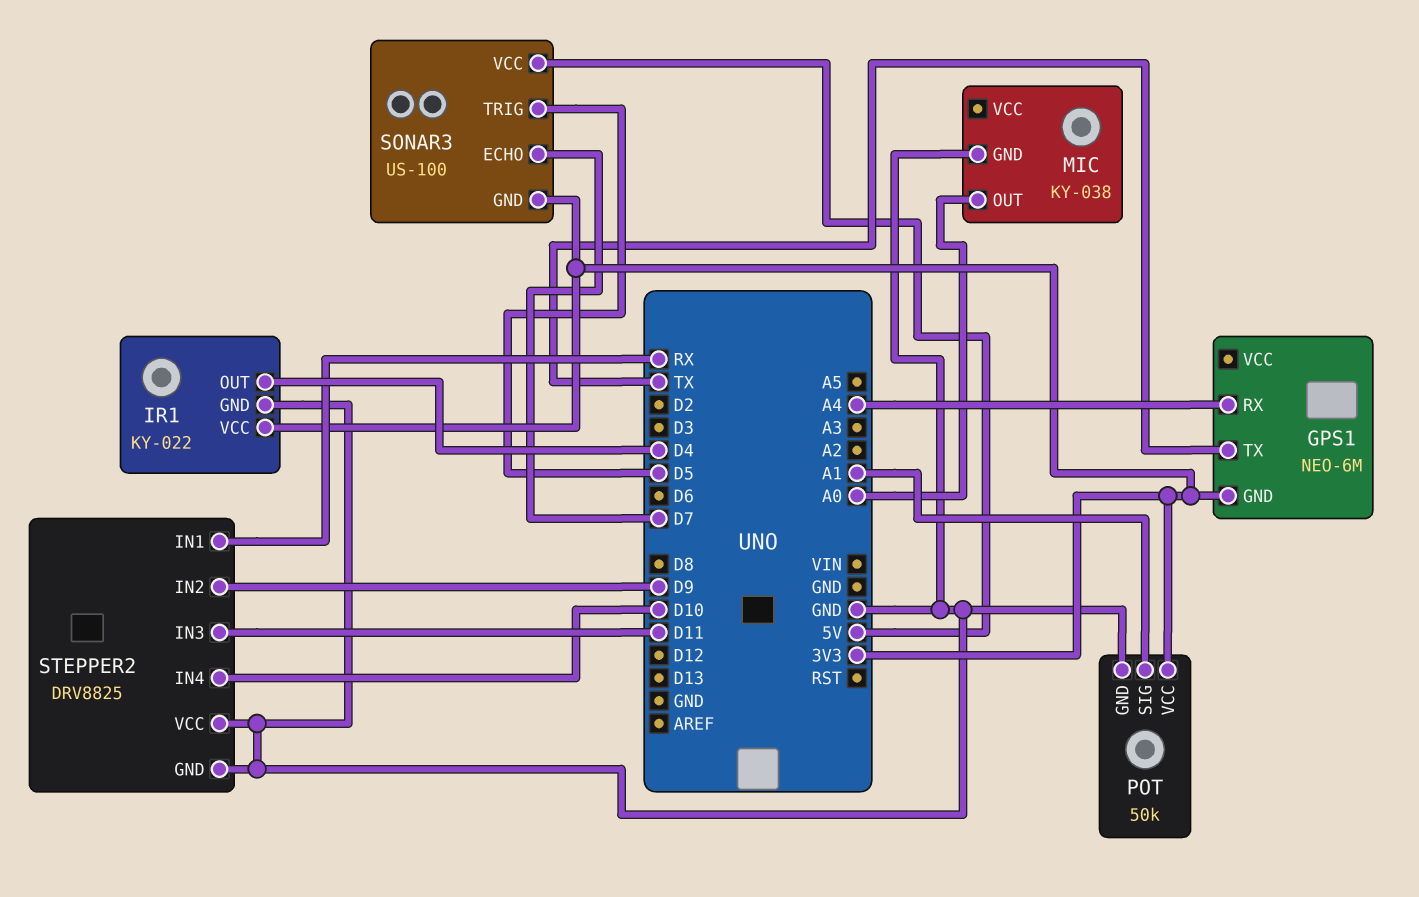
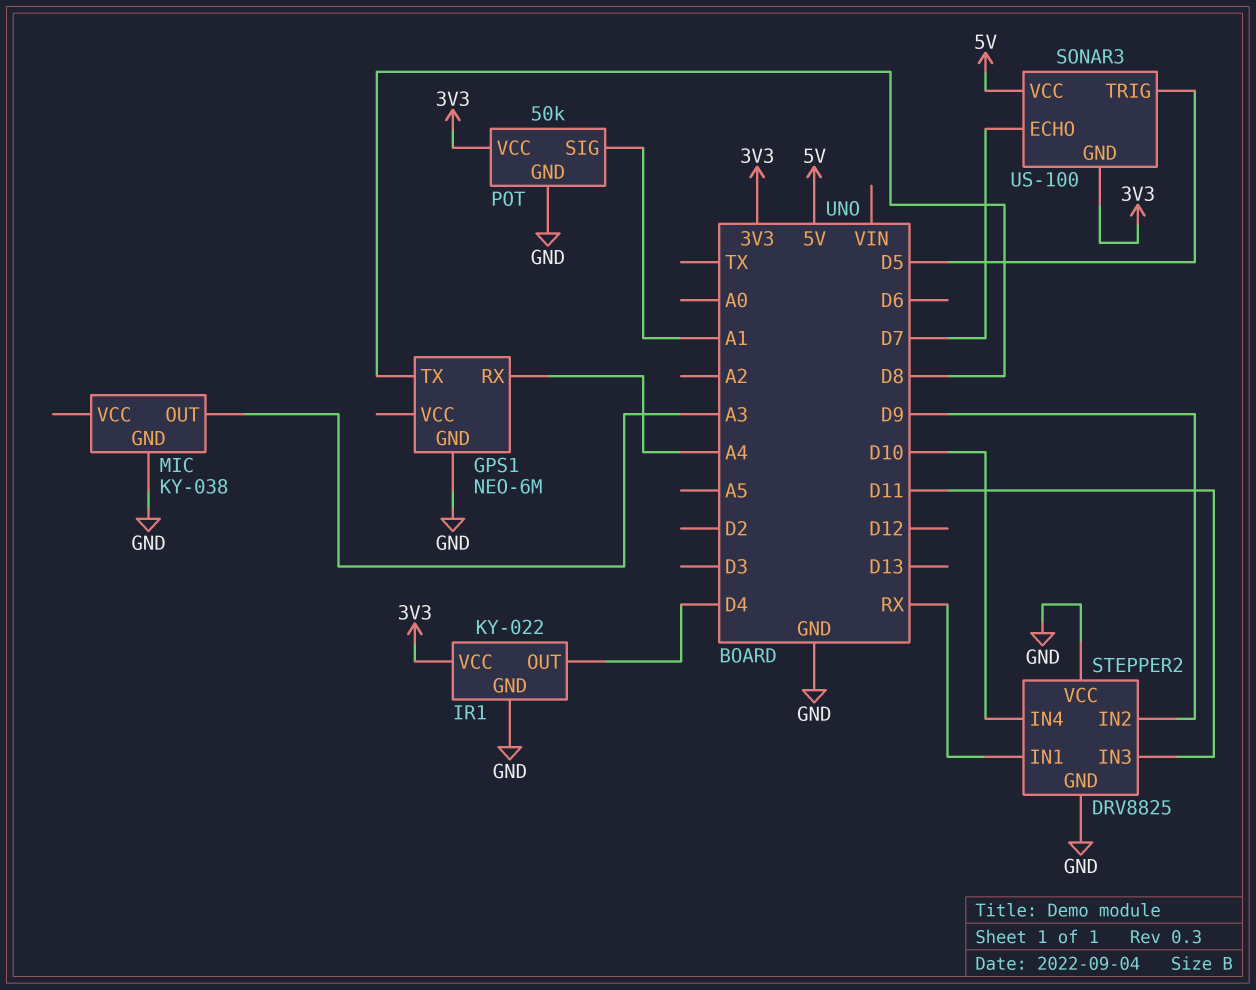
GPS1 pin GND: 3V3 -> GND
GPS1 pin TX: TX -> D8
MIC pin OUT: A0 -> A3

